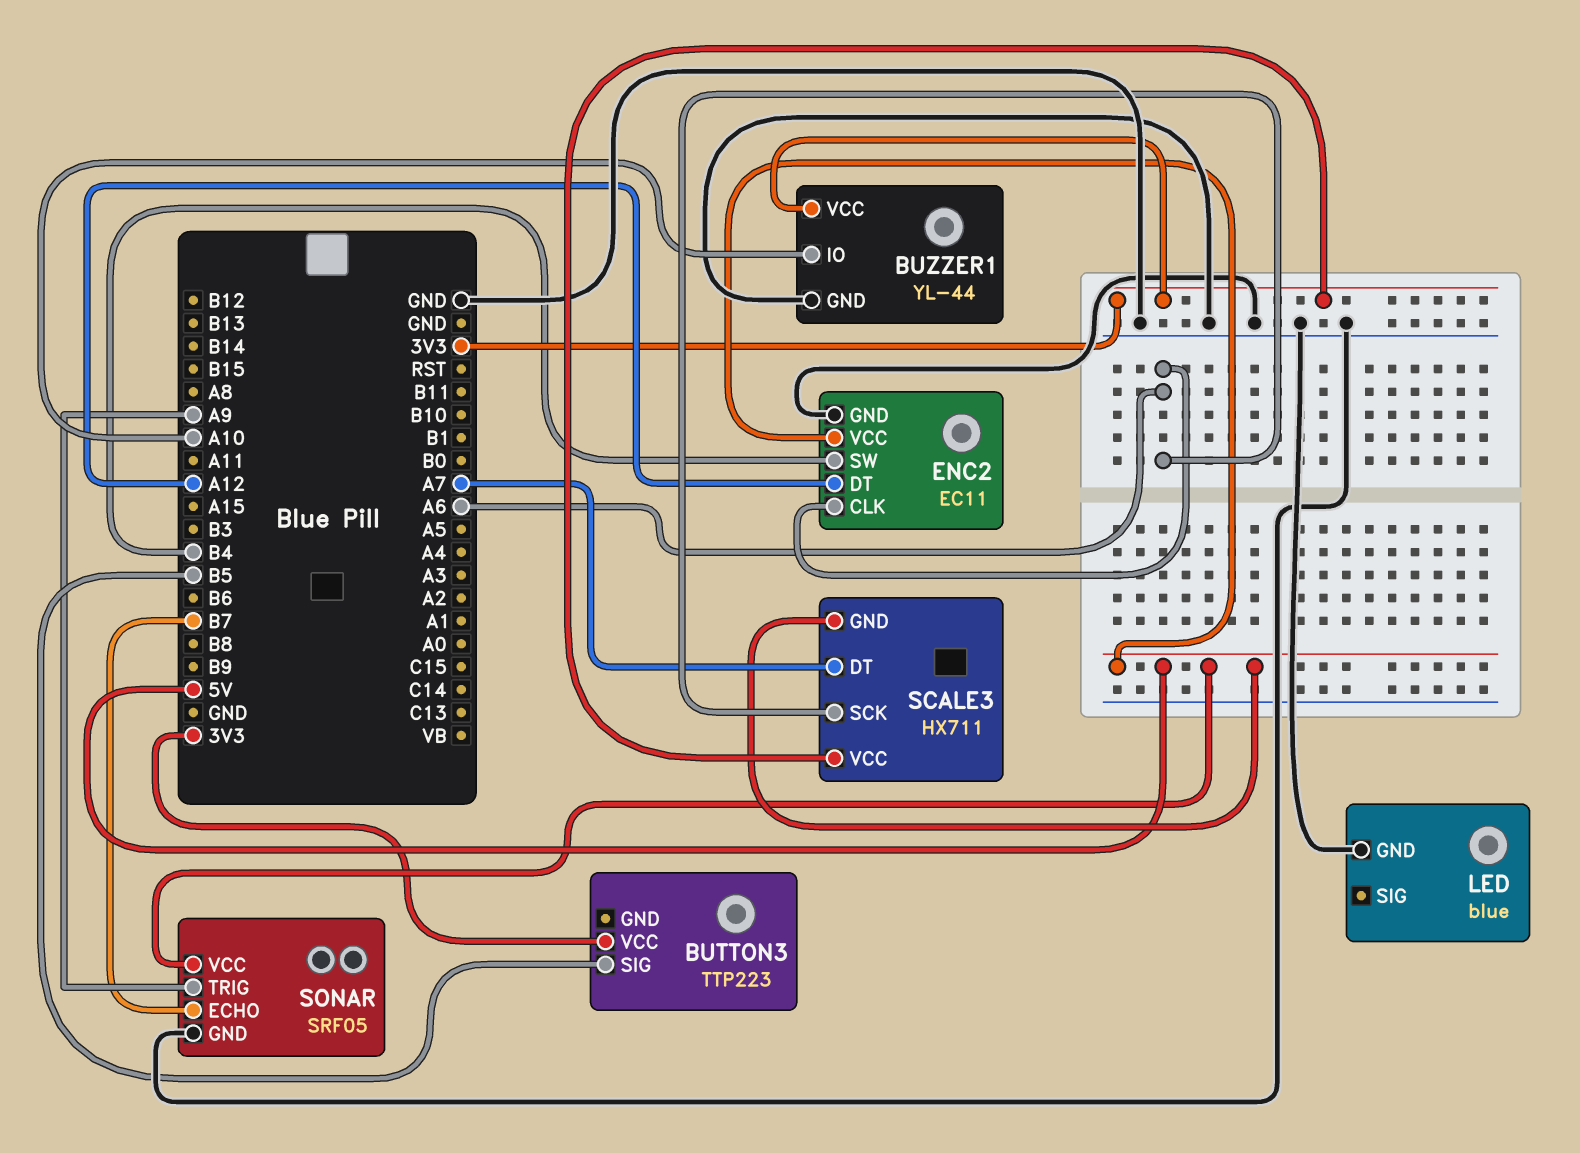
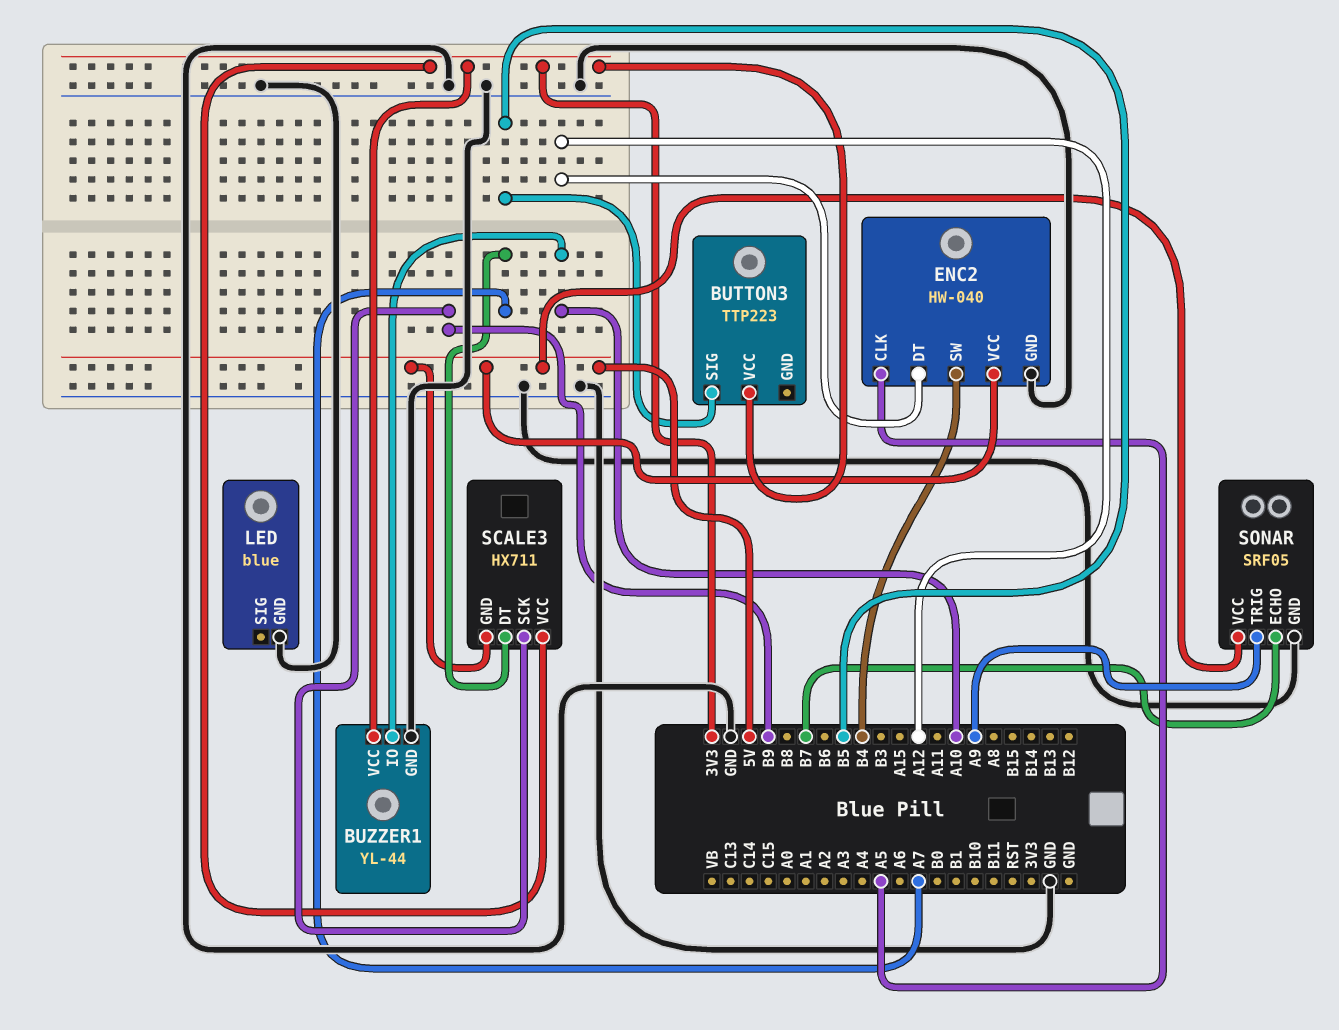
ENC2: EC11 -> HW-040
ENC2 pin CLK: A6 -> A5
SCALE3 pin SCK: A6 -> B9

